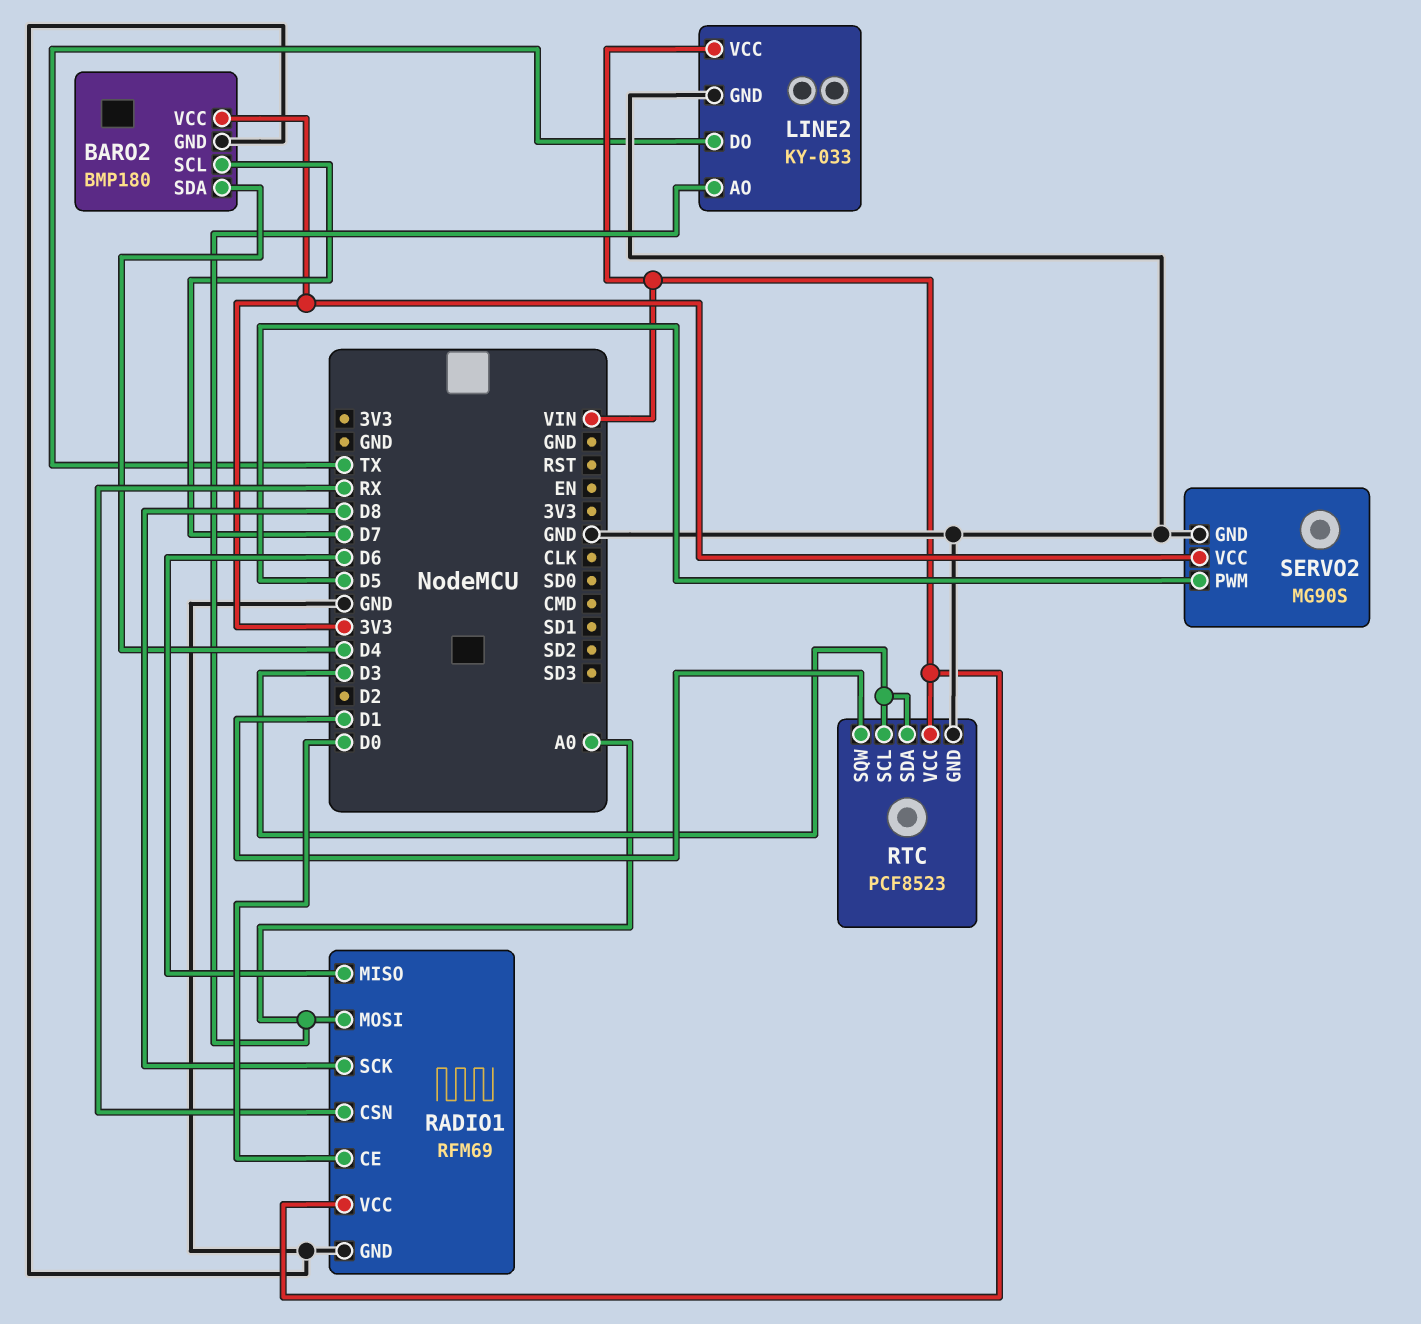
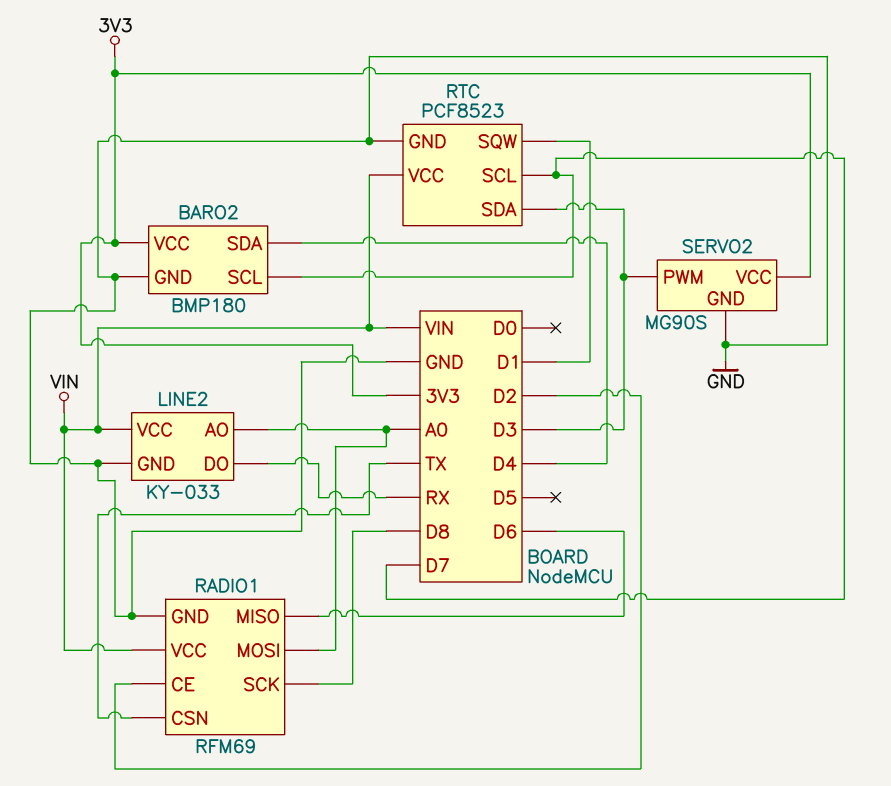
LINE2 pin DO: TX -> RX
RADIO1 pin CE: D0 -> D2
RADIO1 pin CSN: RX -> TX
RTC pin SCL: D3 -> D7
SERVO2 pin PWM: D5 -> D3

